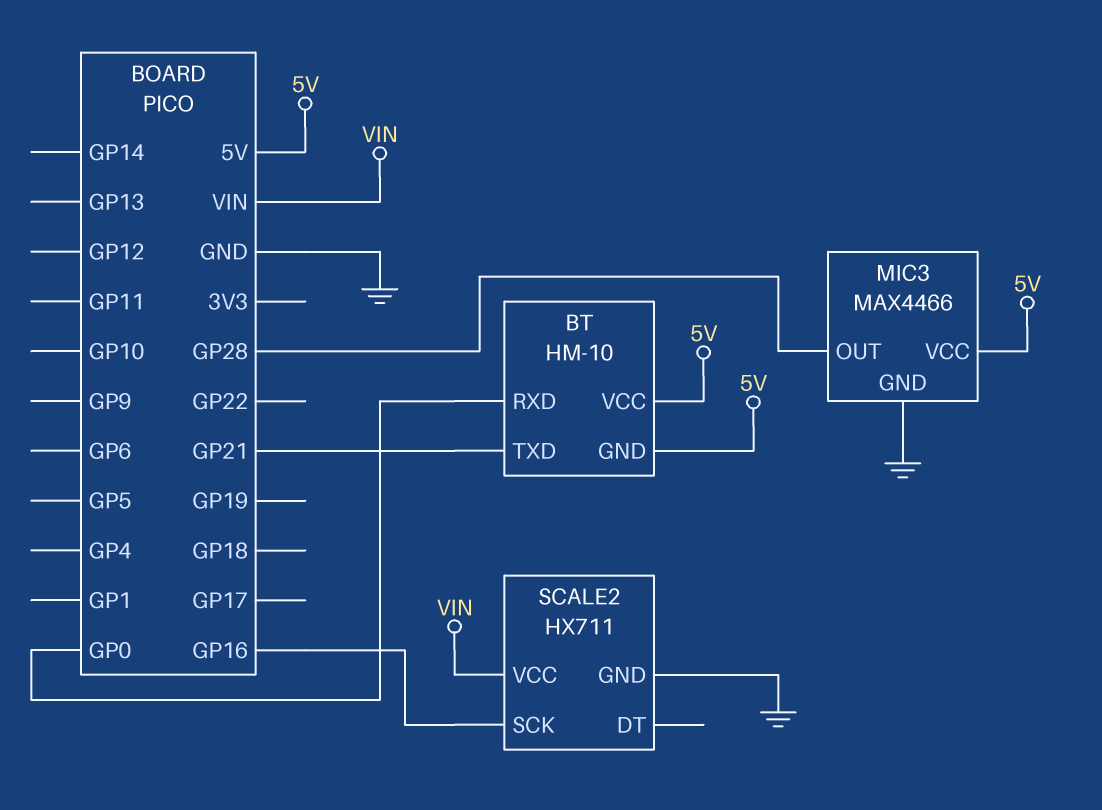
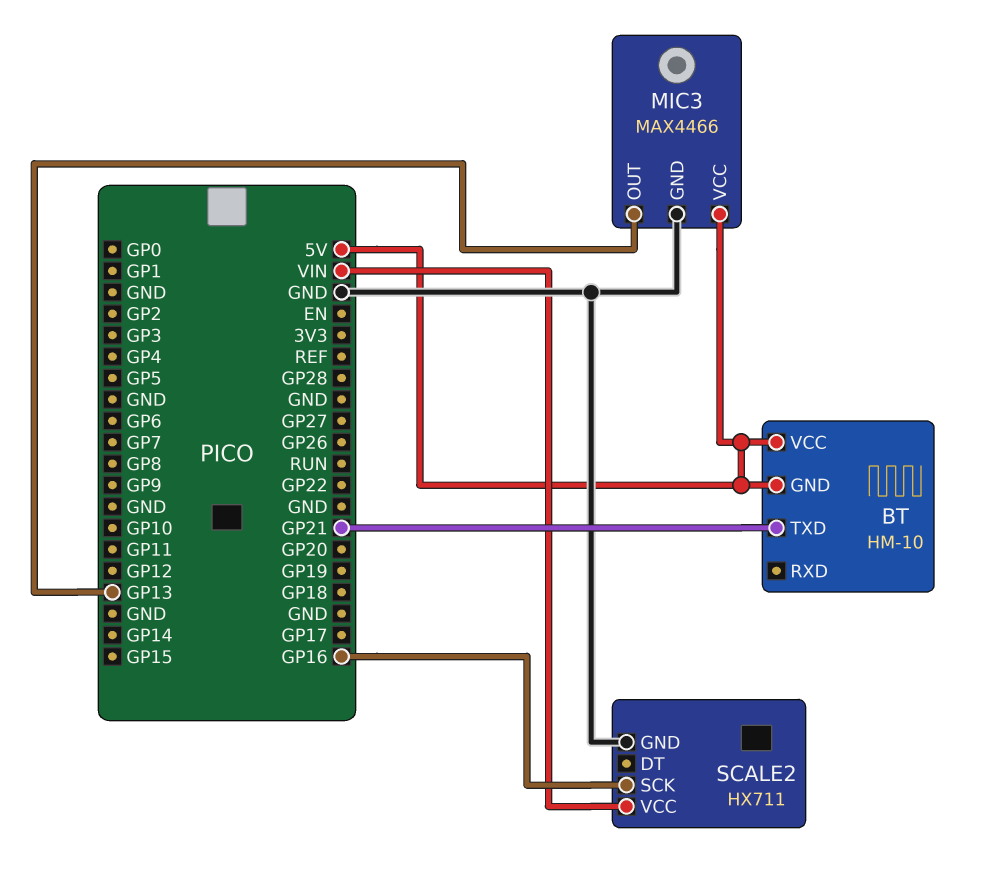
BT pin RXD: GP0 -> none
MIC3 pin OUT: GP28 -> GP13

